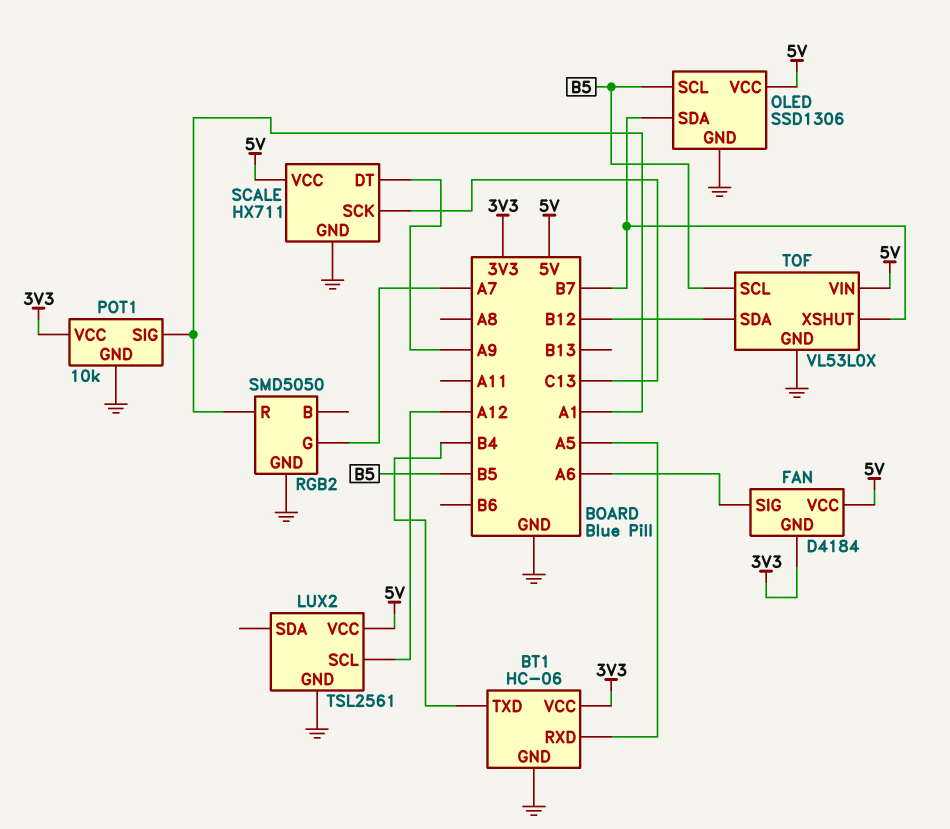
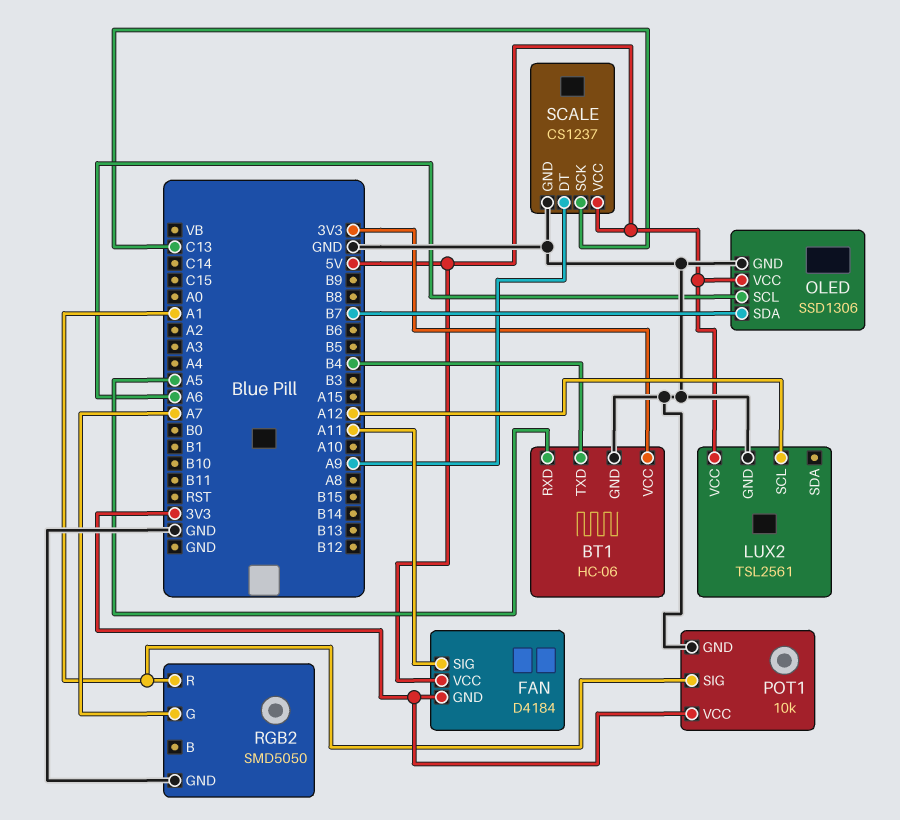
FAN pin SIG: A6 -> A11
OLED pin SCL: B5 -> A6
SCALE: HX711 -> CS1237
TOF: VL53L0X -> none
TOF pin GND: GND -> none
TOF pin SCL: B5 -> none
TOF pin SDA: B12 -> none
TOF pin VIN: 5V -> none
TOF pin XSHUT: B7 -> none

